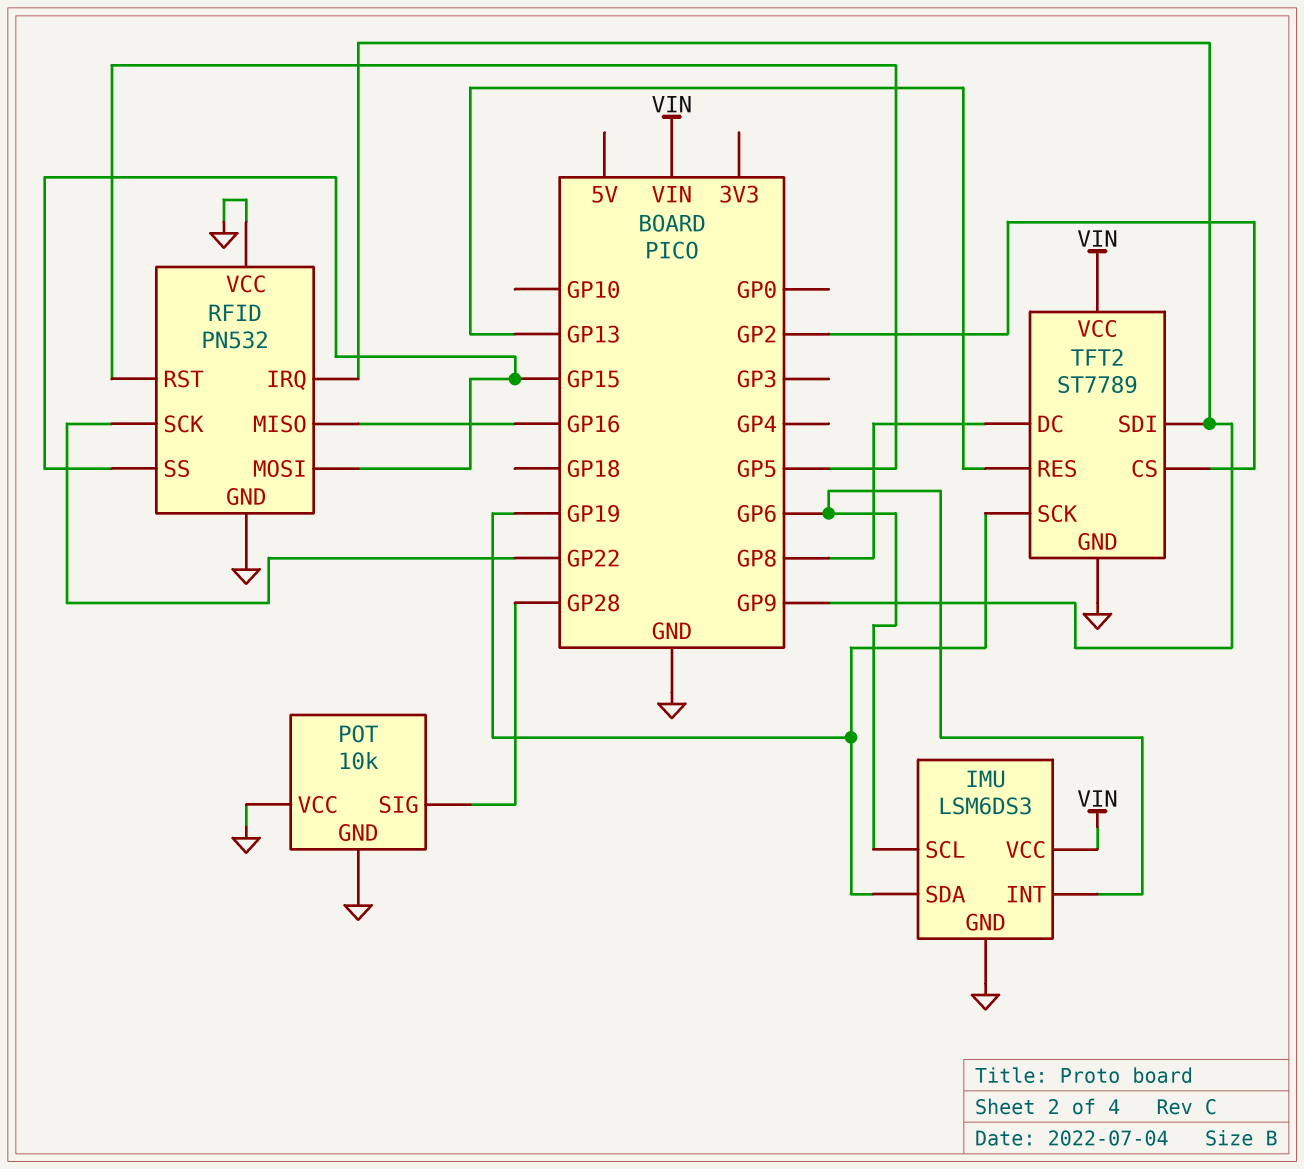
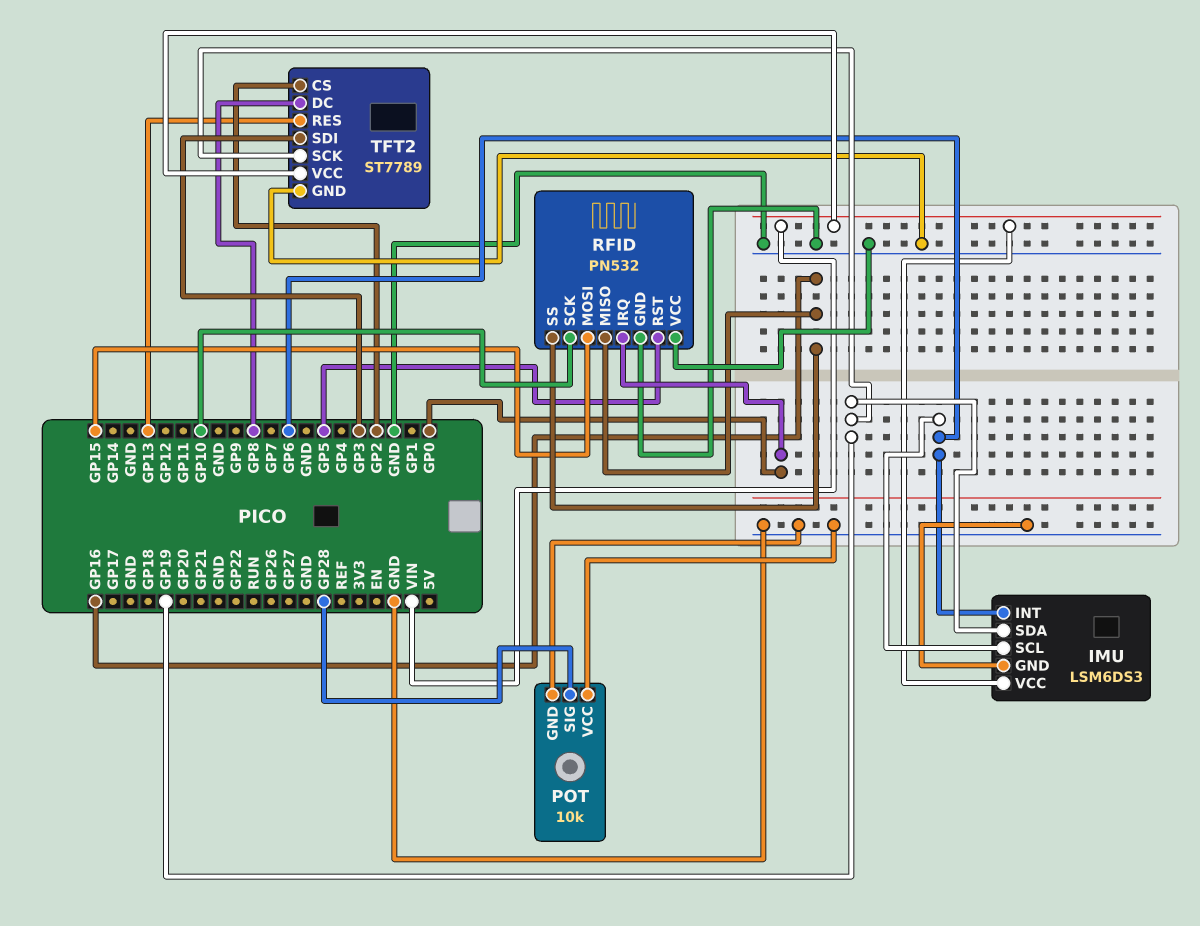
RFID pin IRQ: GP9 -> GP0
RFID pin SCK: GP22 -> GP10
RFID pin SS: GP15 -> GP16
TFT2 pin SDI: GP9 -> GP3

